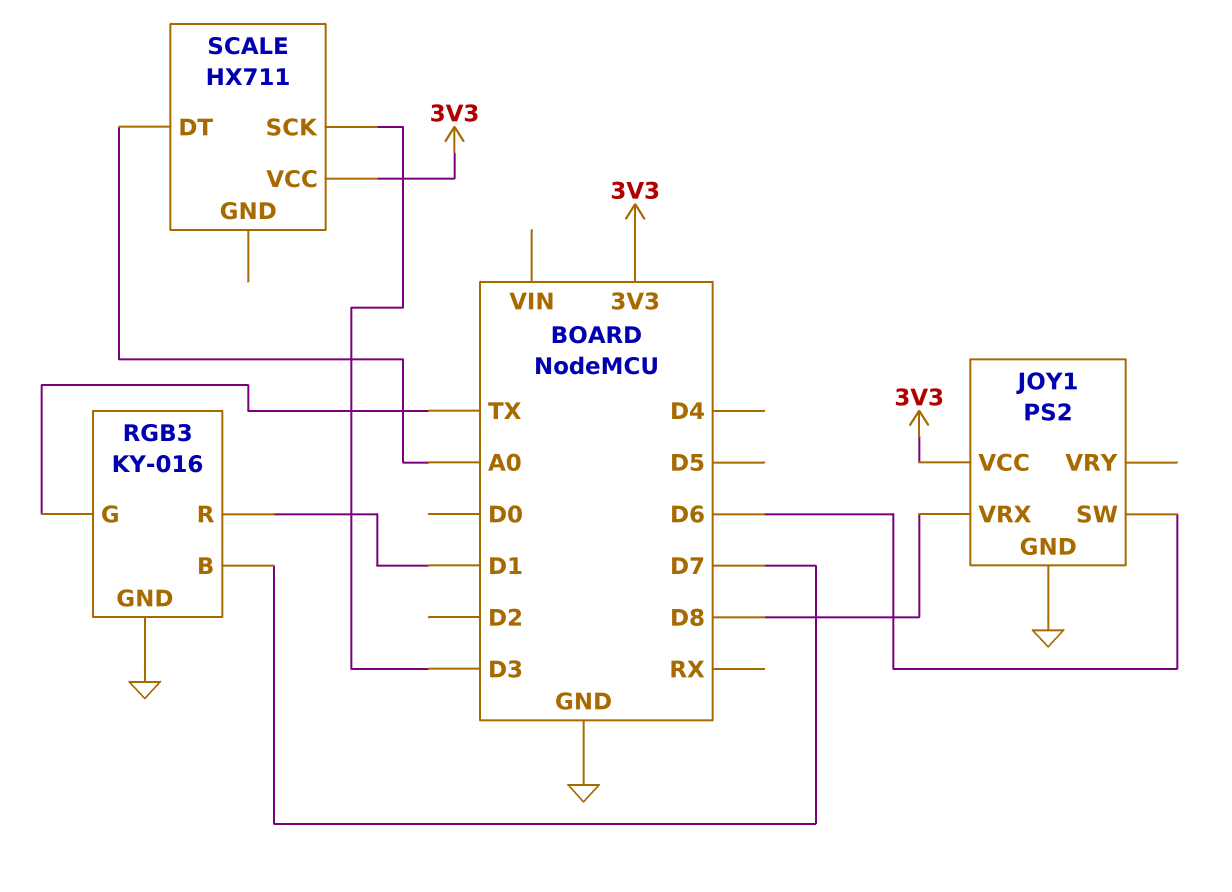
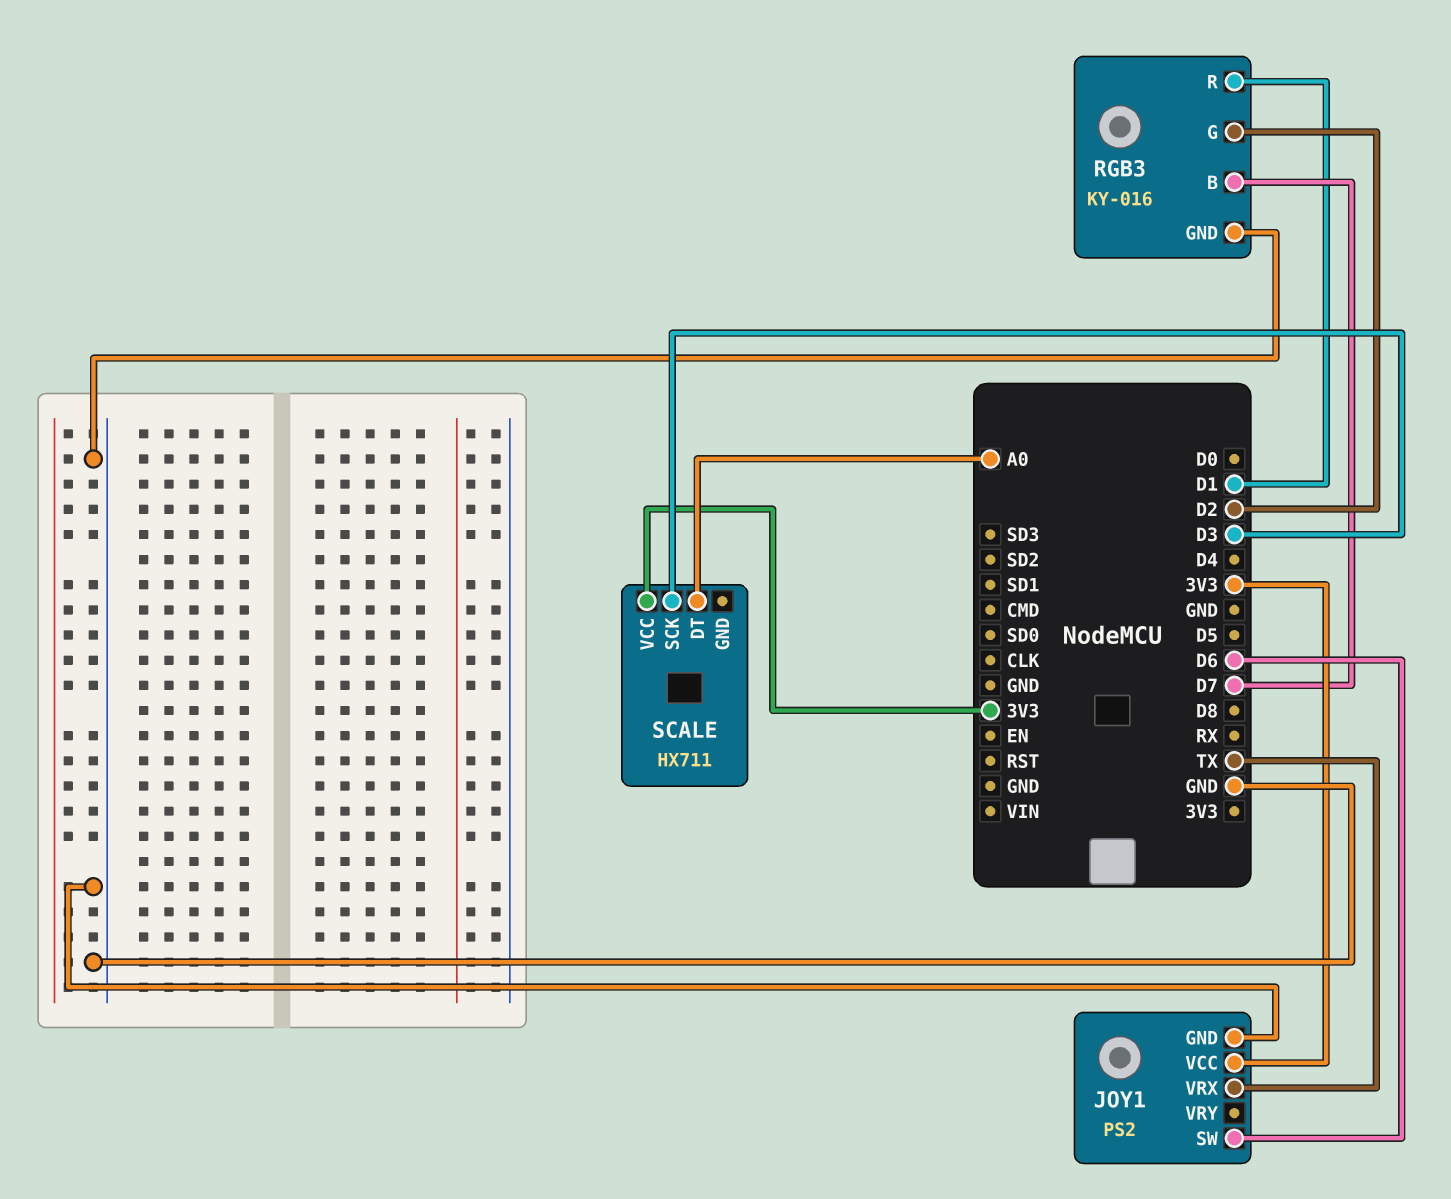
JOY1 pin VRX: D8 -> TX
RGB3 pin G: TX -> D2

